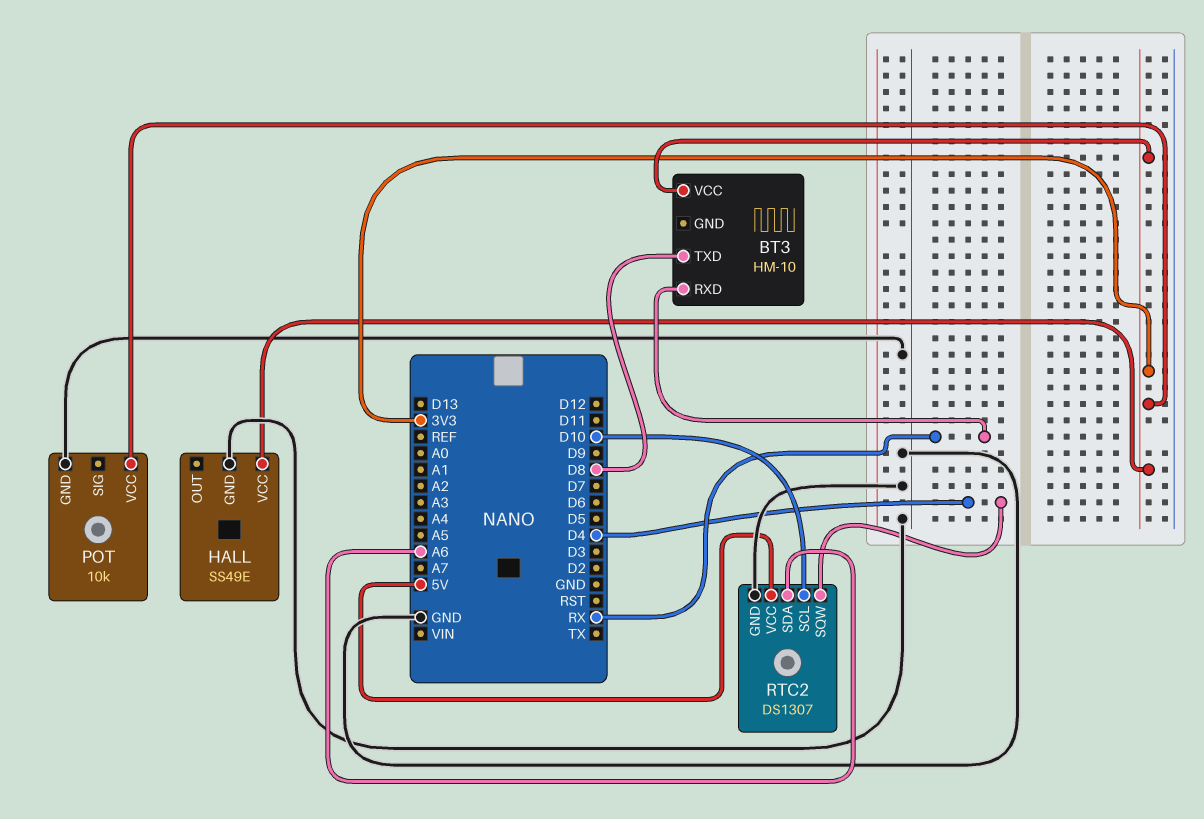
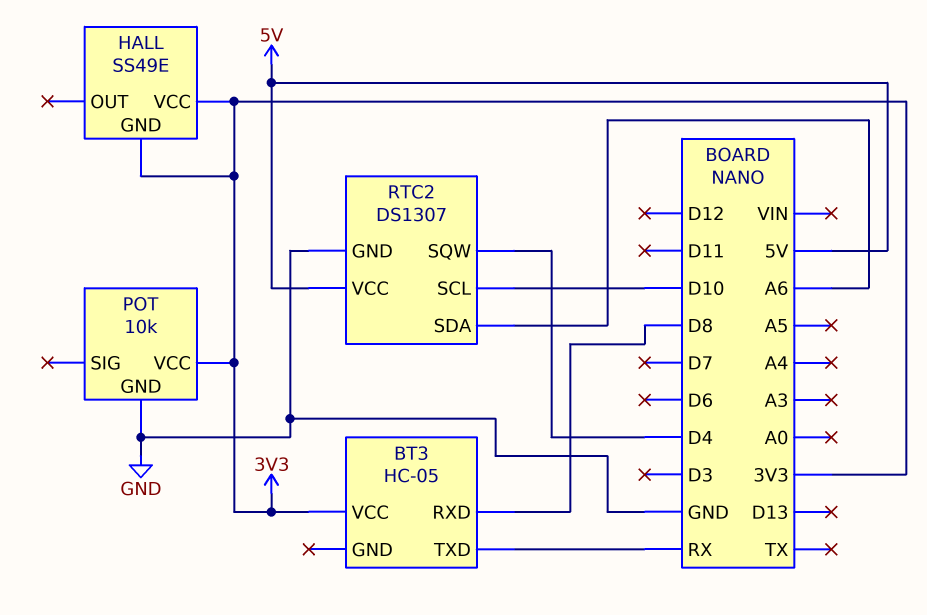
BT3: HM-10 -> HC-05
BT3 pin RXD: RX -> D8
BT3 pin TXD: D8 -> RX
HALL pin GND: GND -> 3V3

